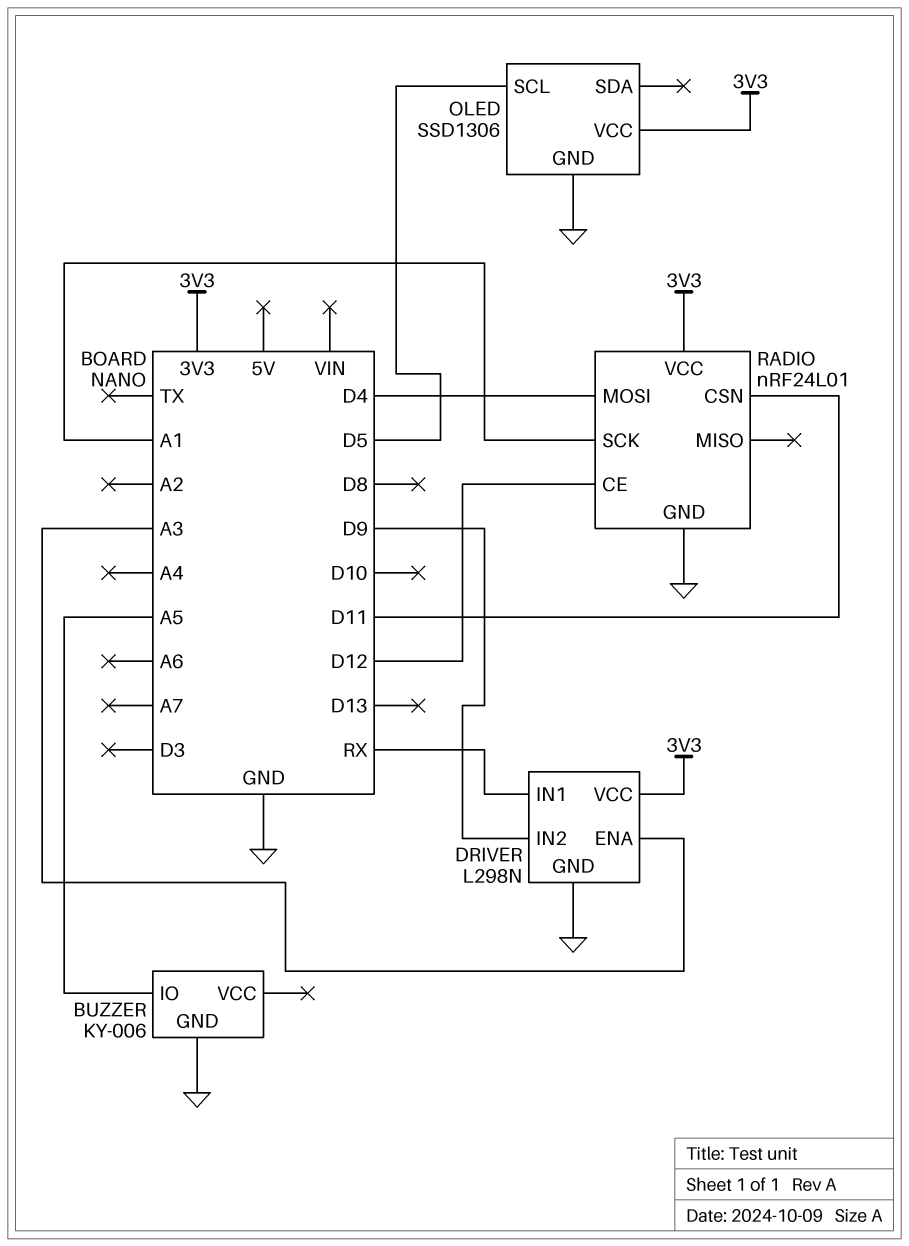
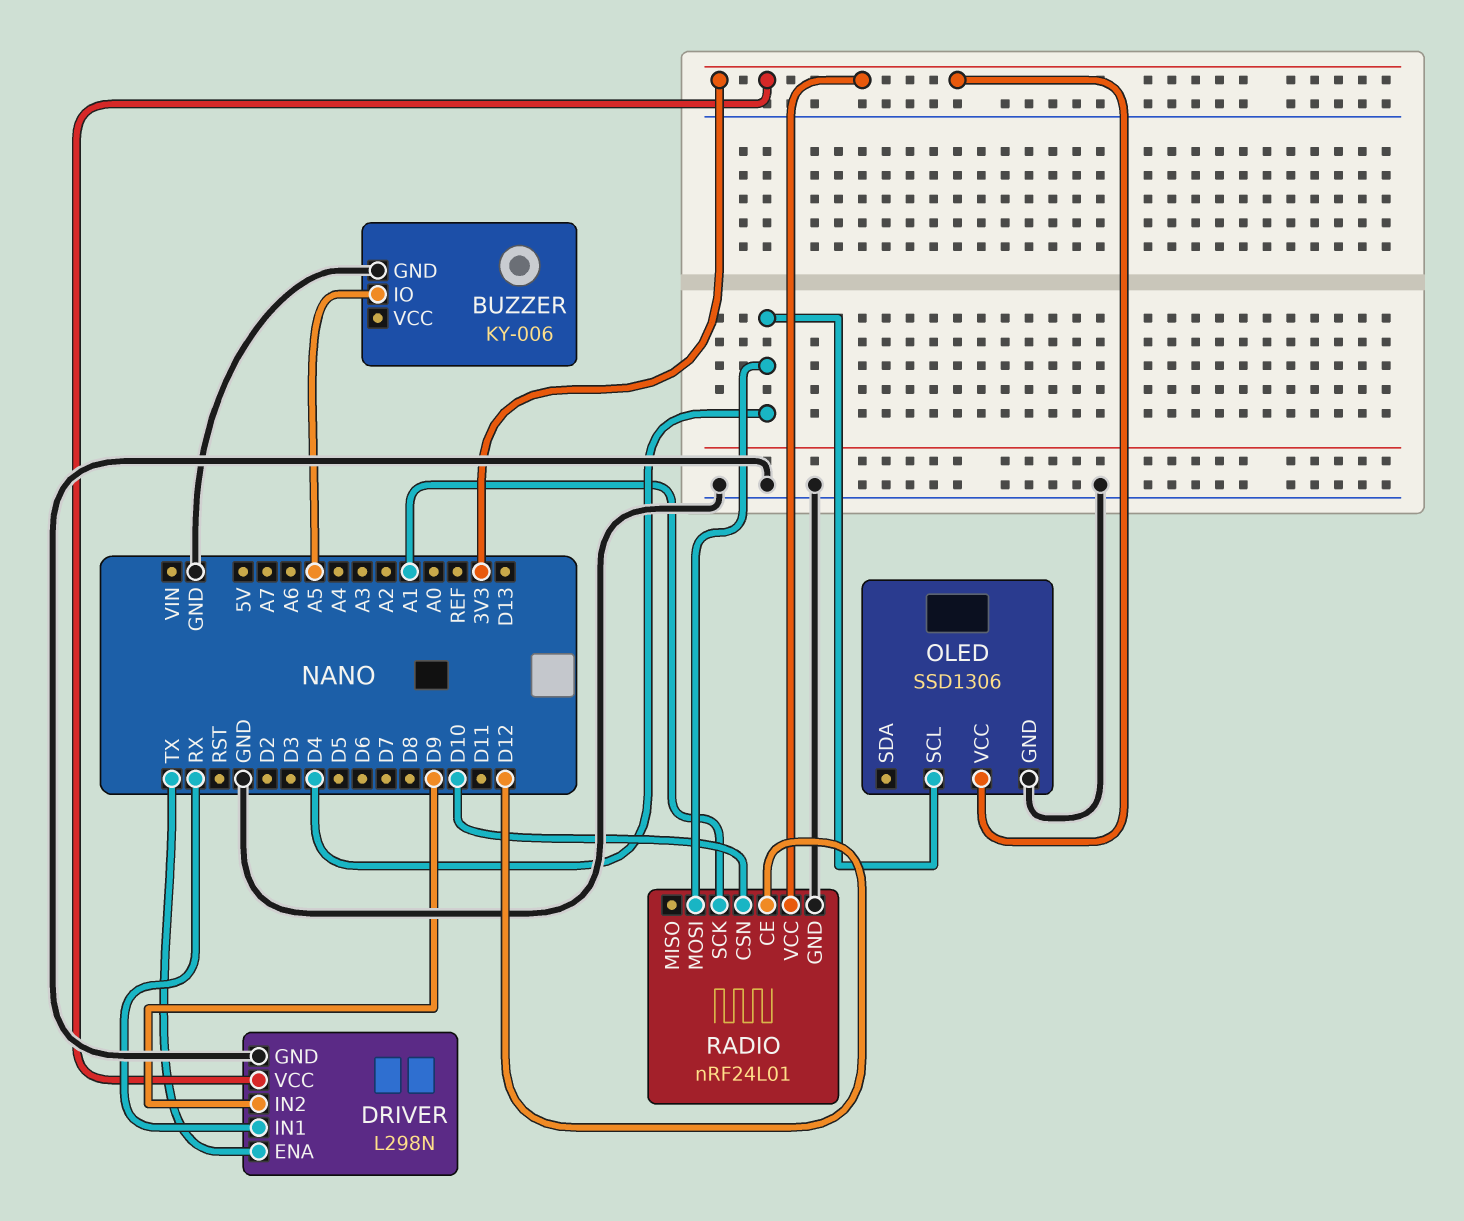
DRIVER pin ENA: A3 -> TX
OLED pin SCL: D5 -> D4
RADIO pin CSN: D11 -> D10

